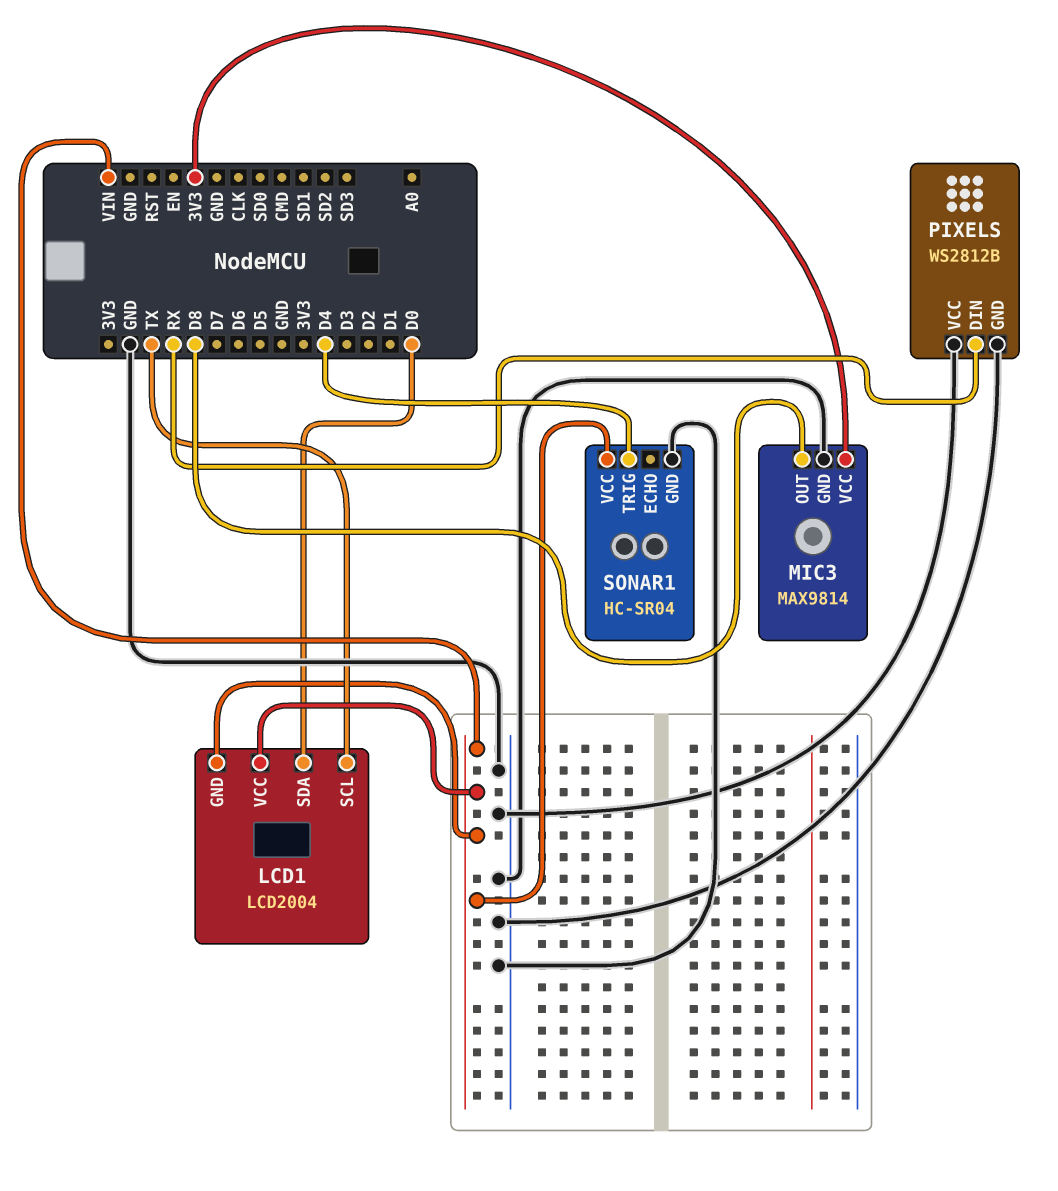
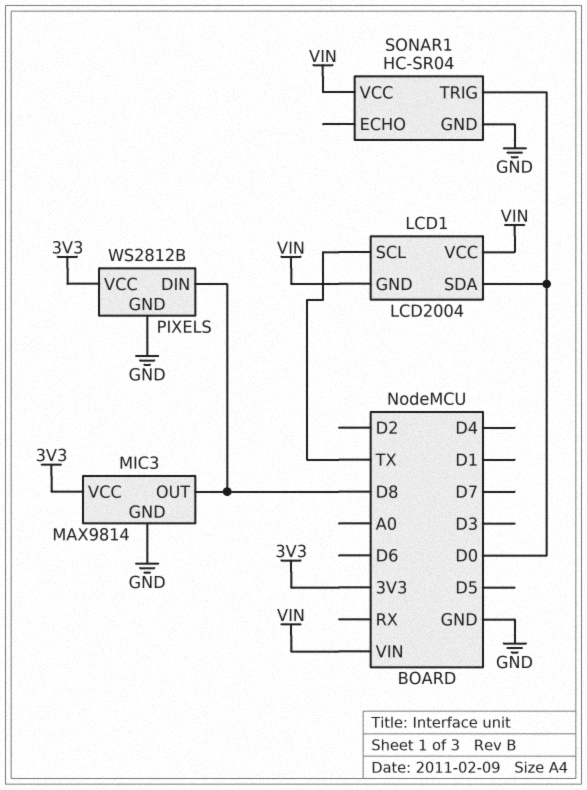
PIXELS pin DIN: RX -> D8
PIXELS pin VCC: GND -> 3V3
SONAR1 pin TRIG: D4 -> D0

